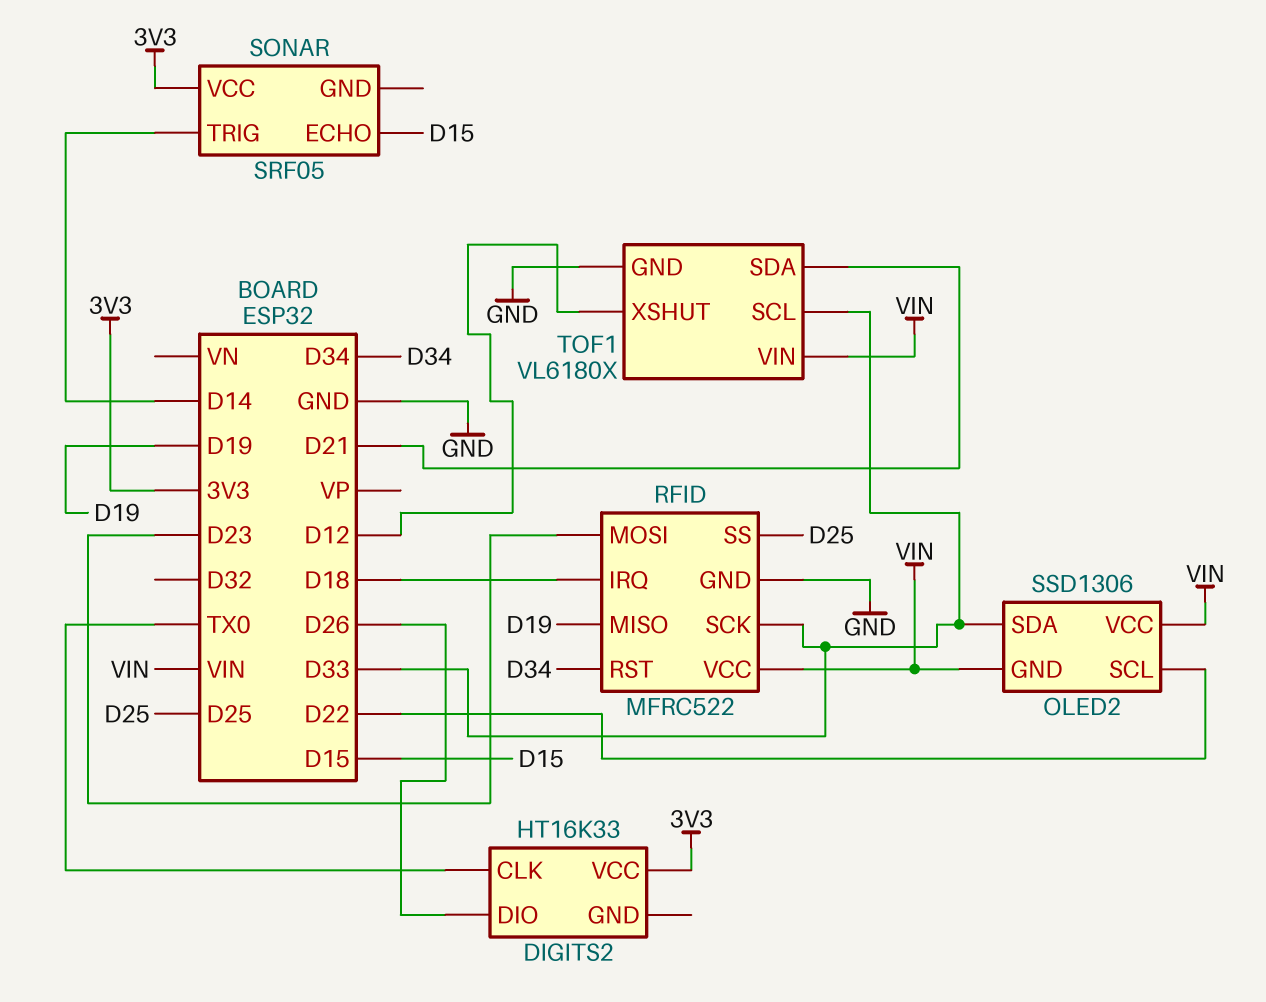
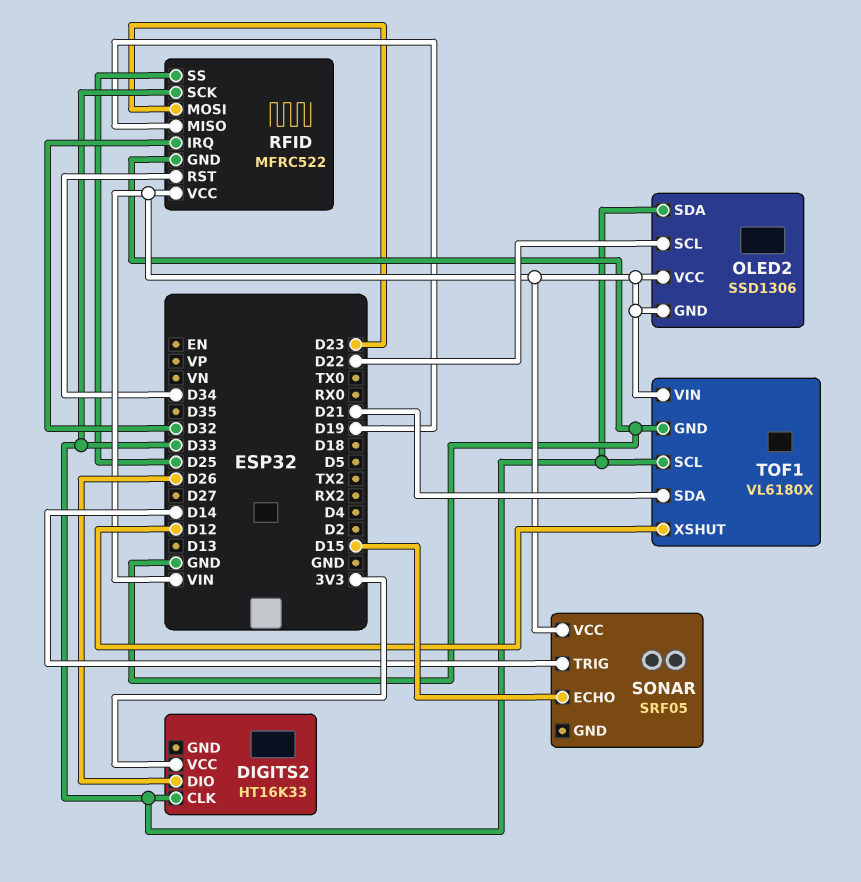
DIGITS2 pin CLK: TX0 -> D33
RFID pin IRQ: D18 -> D32
SONAR pin VCC: 3V3 -> VIN

